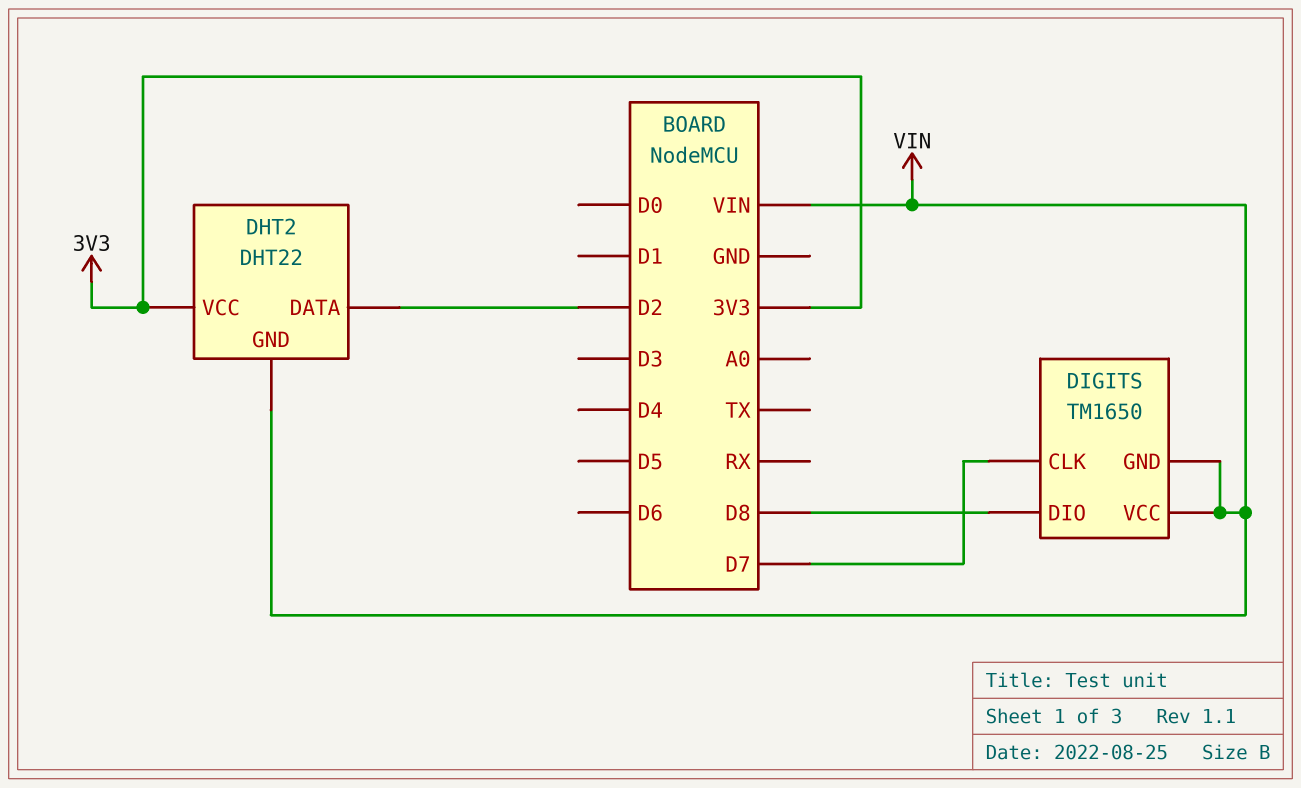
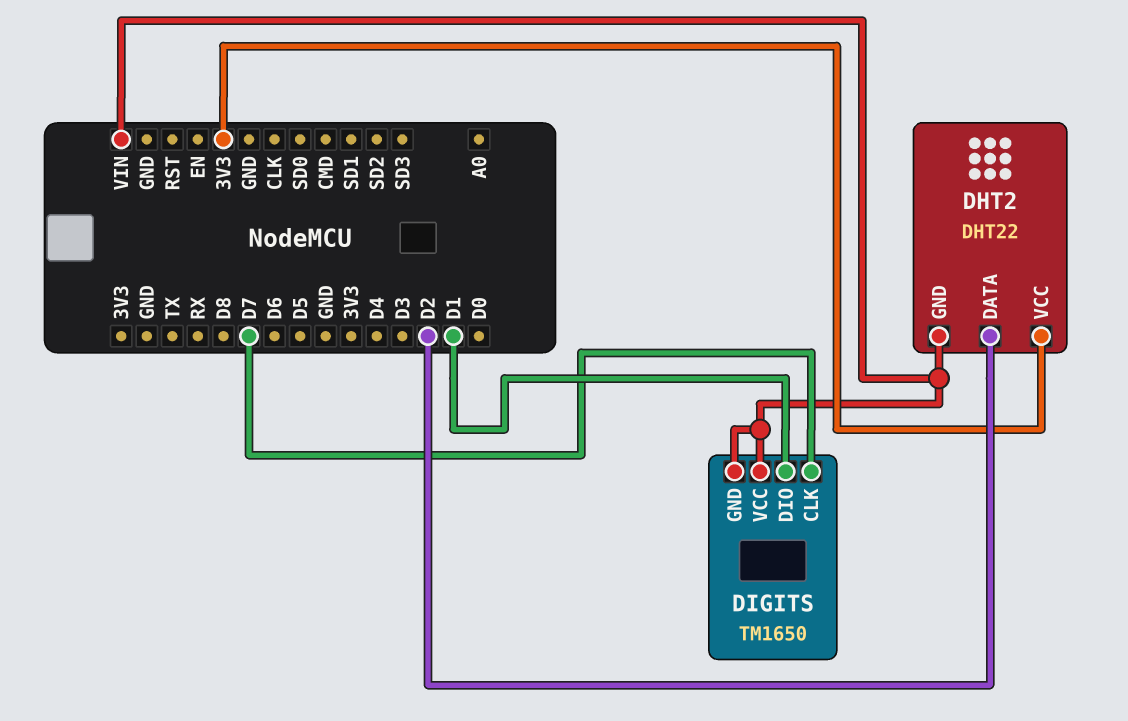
DIGITS pin DIO: D8 -> D1

